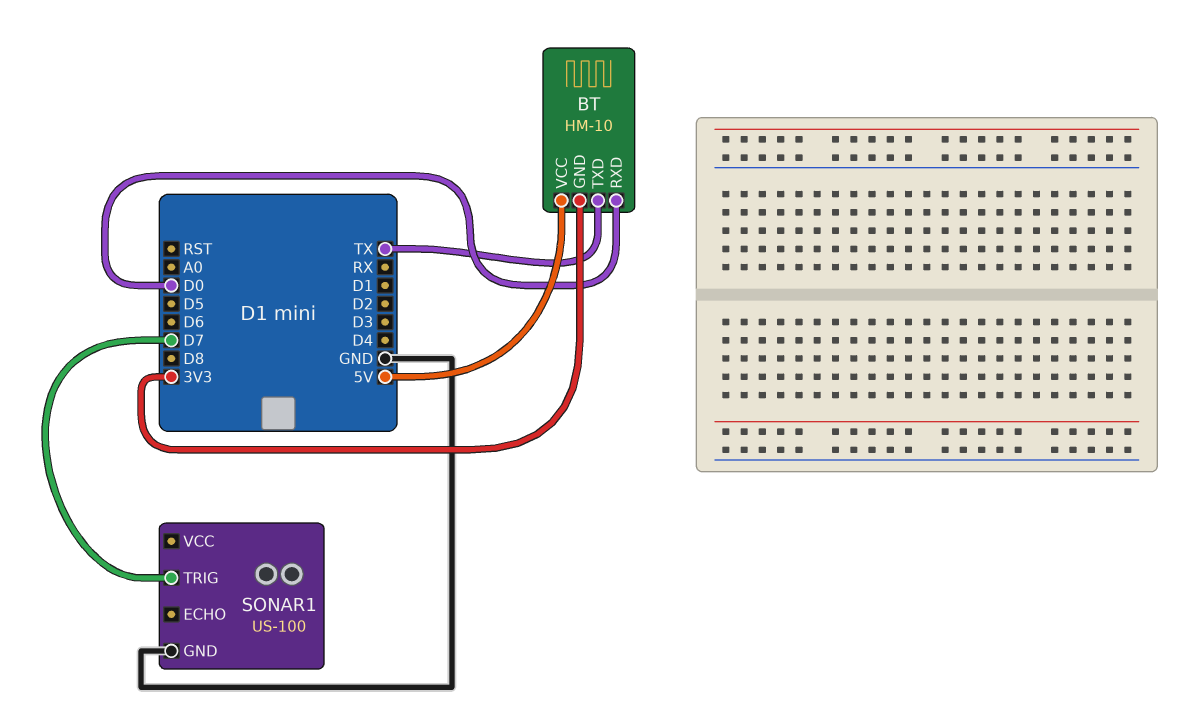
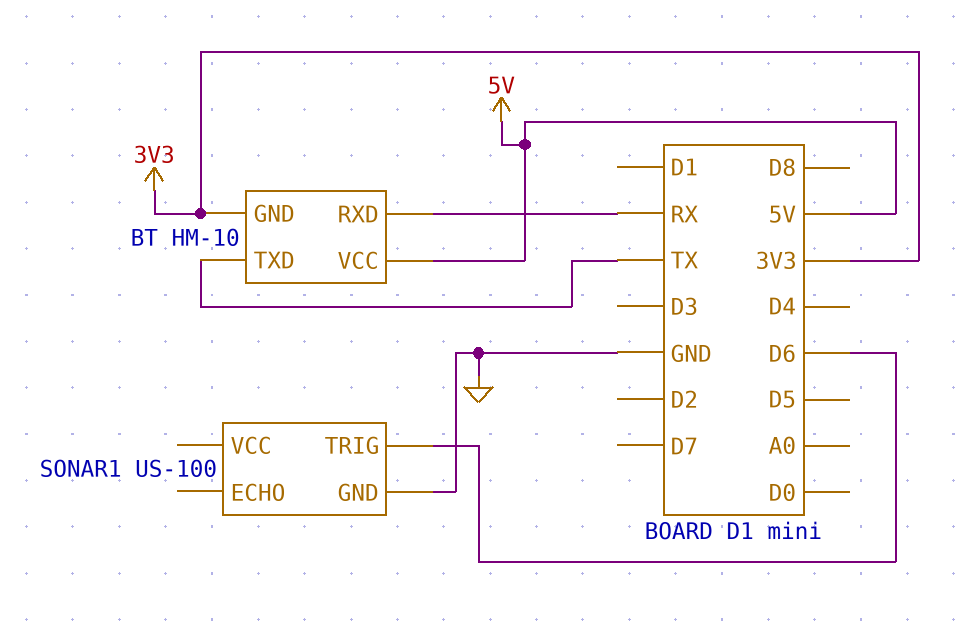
BT pin RXD: D0 -> RX
SONAR1 pin TRIG: D7 -> D6

